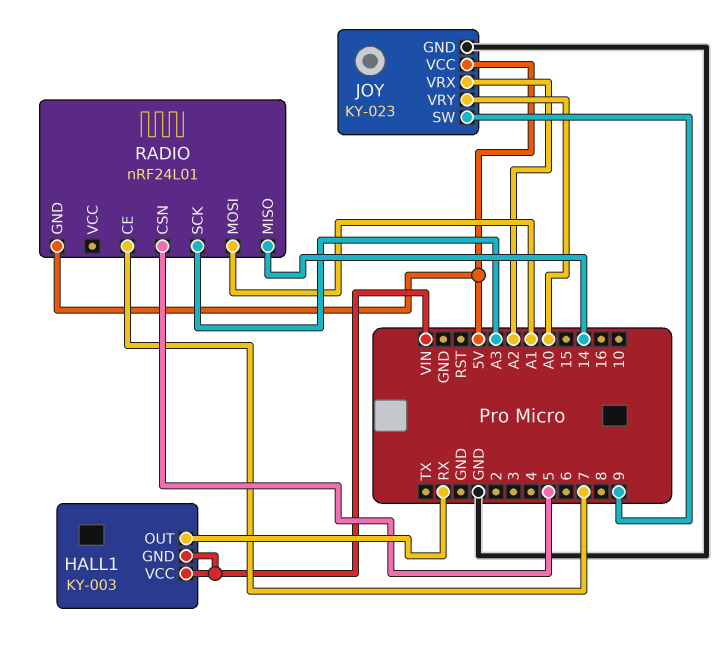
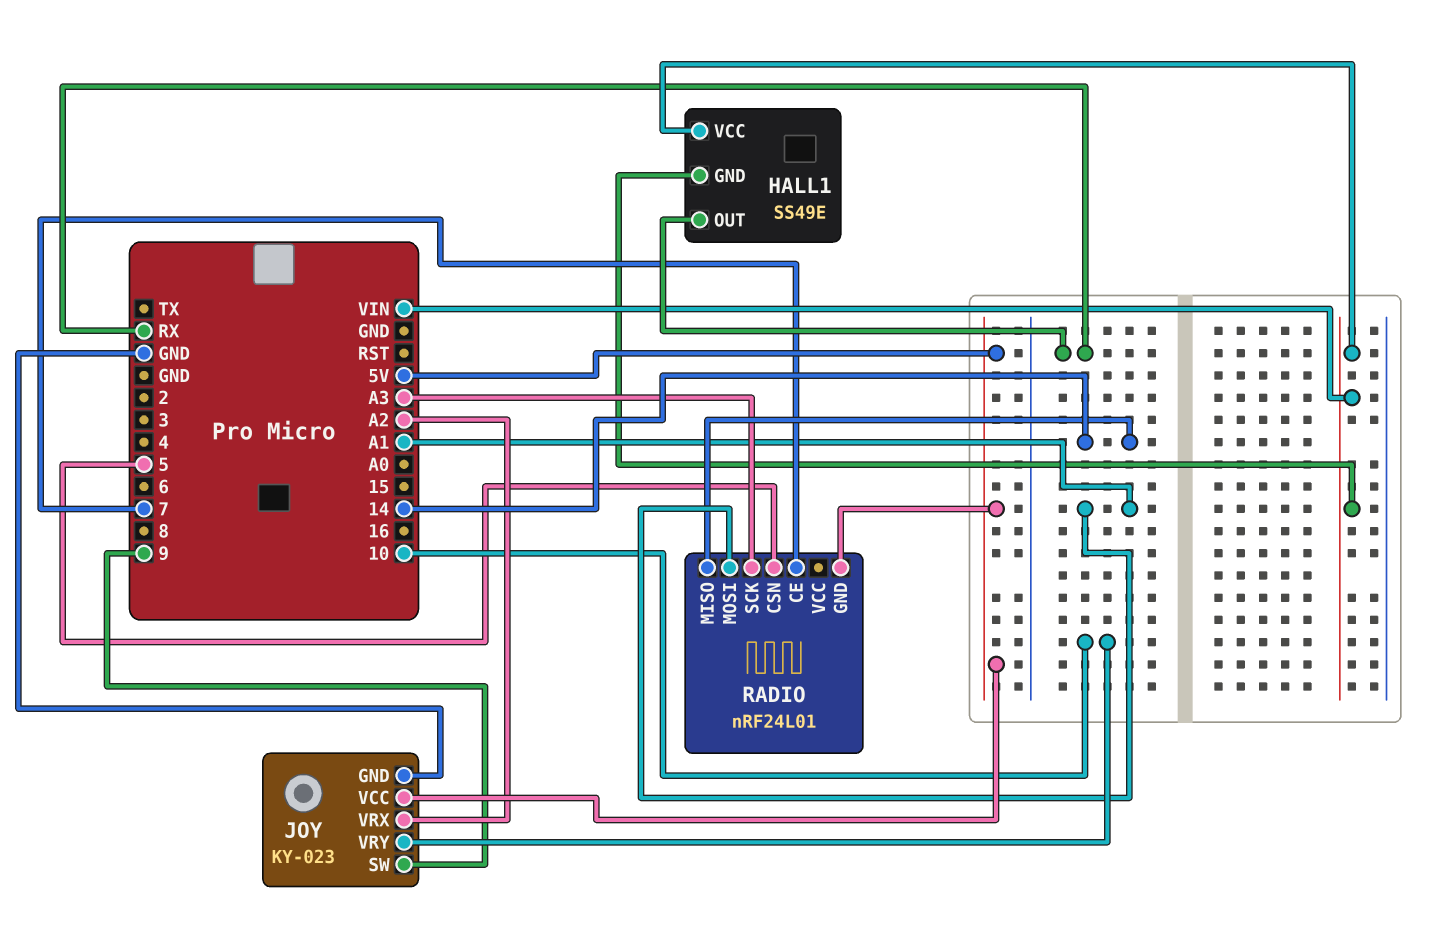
HALL1: KY-003 -> SS49E
JOY pin VRY: A0 -> 10

